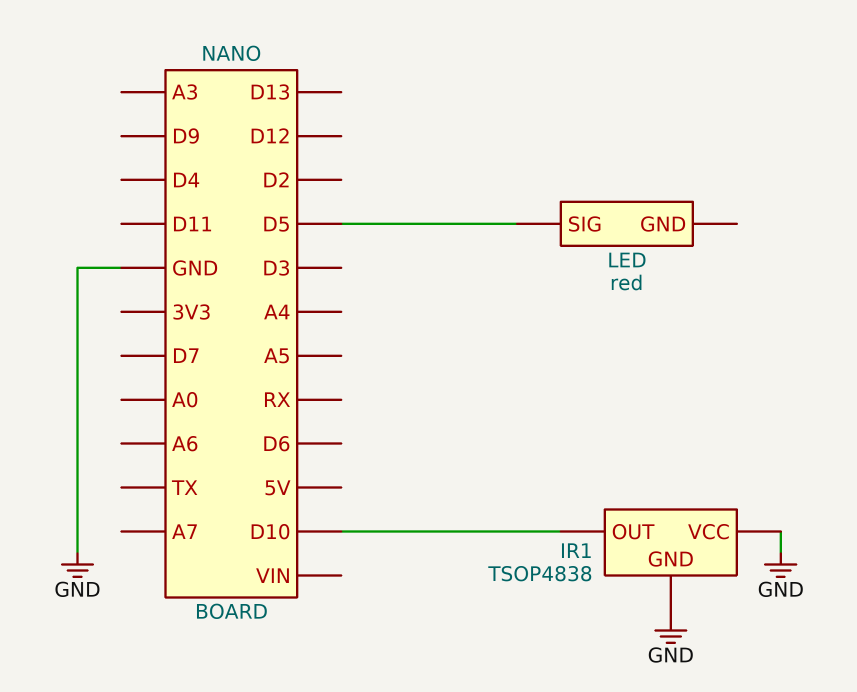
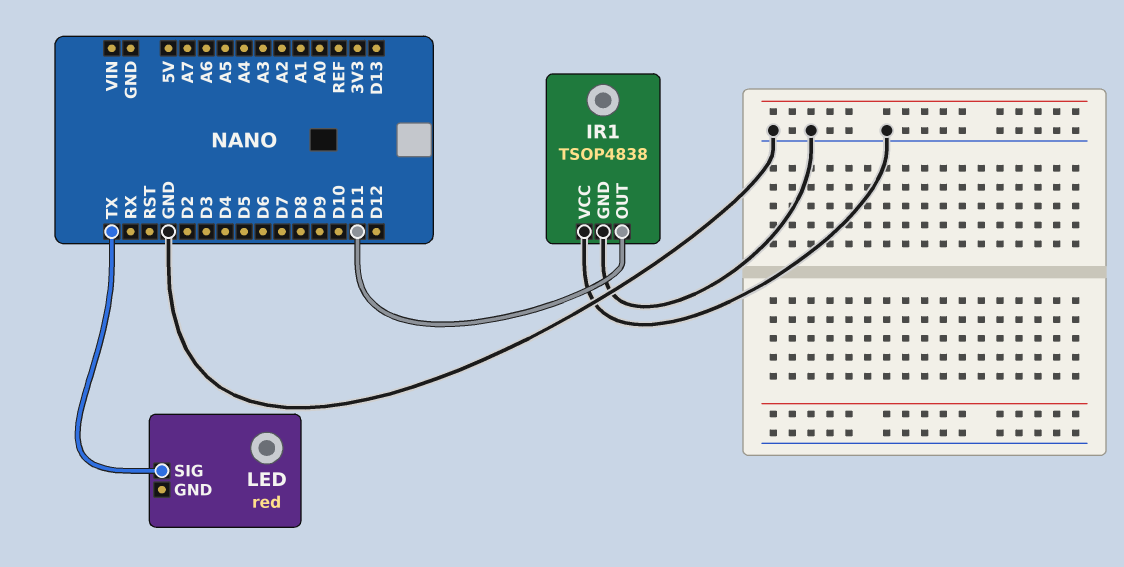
IR1 pin OUT: D10 -> D11
LED pin SIG: D5 -> TX

